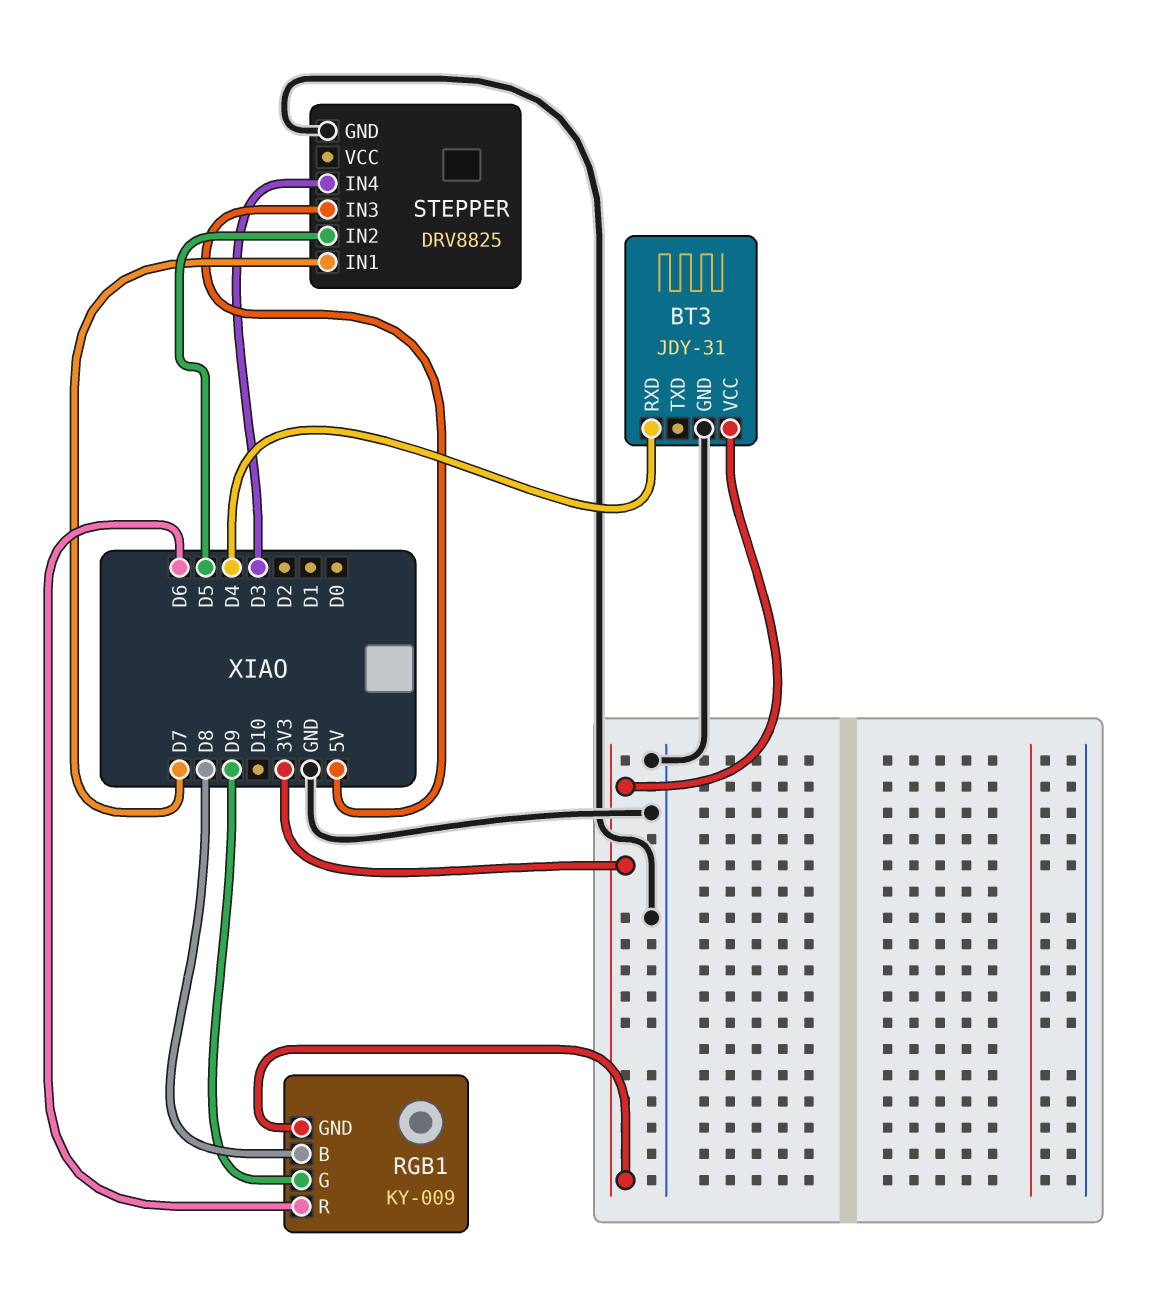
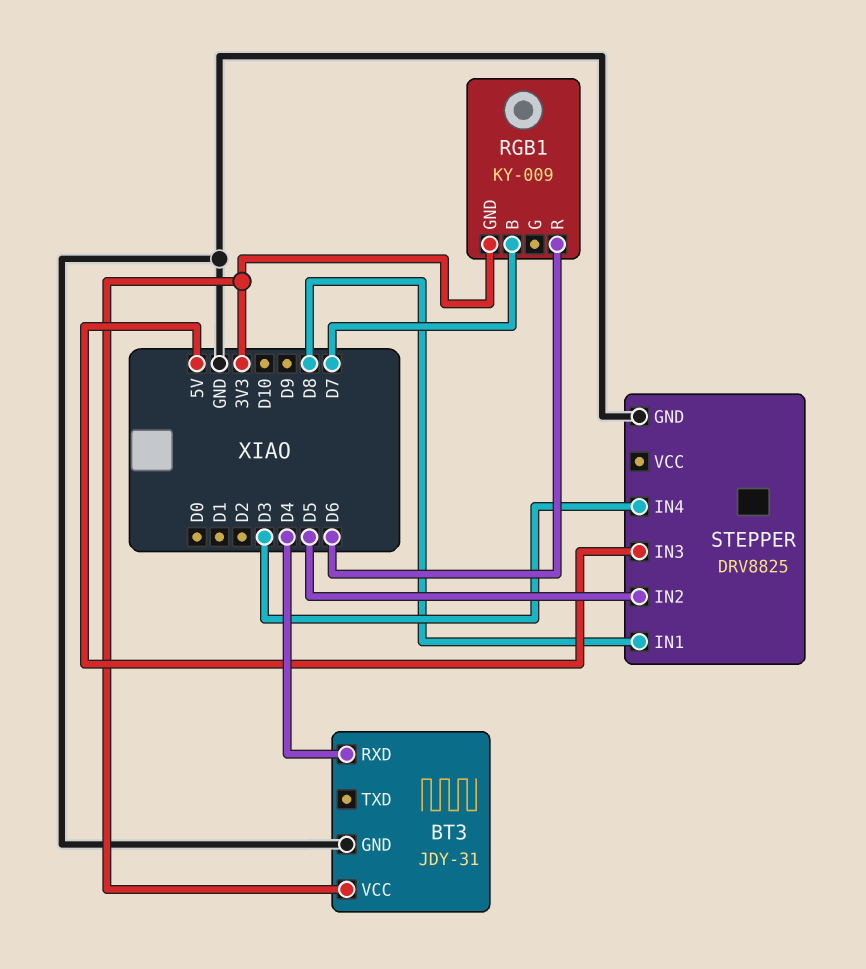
RGB1 pin B: D8 -> D7
RGB1 pin G: D9 -> none
STEPPER pin IN1: D7 -> D8

